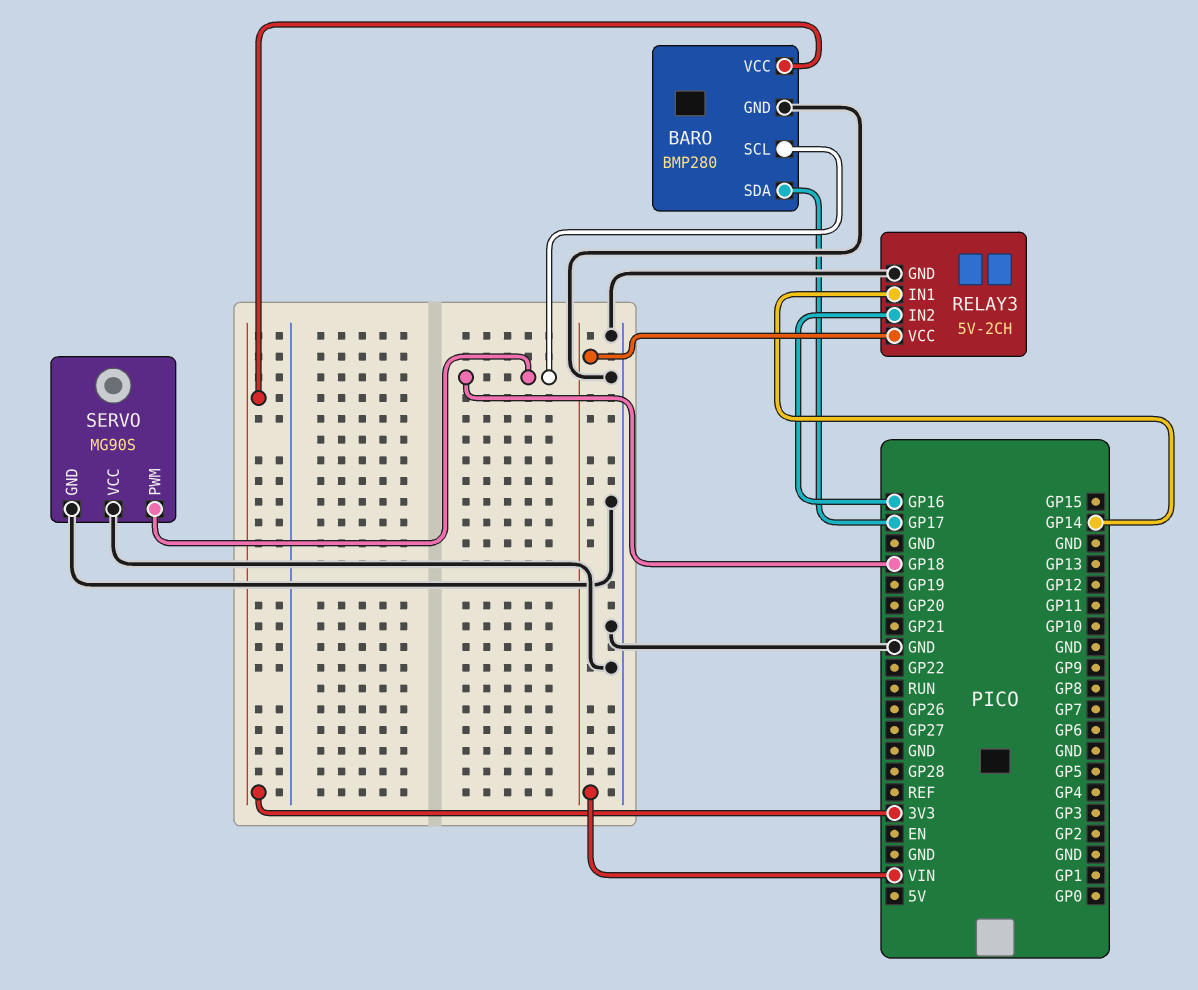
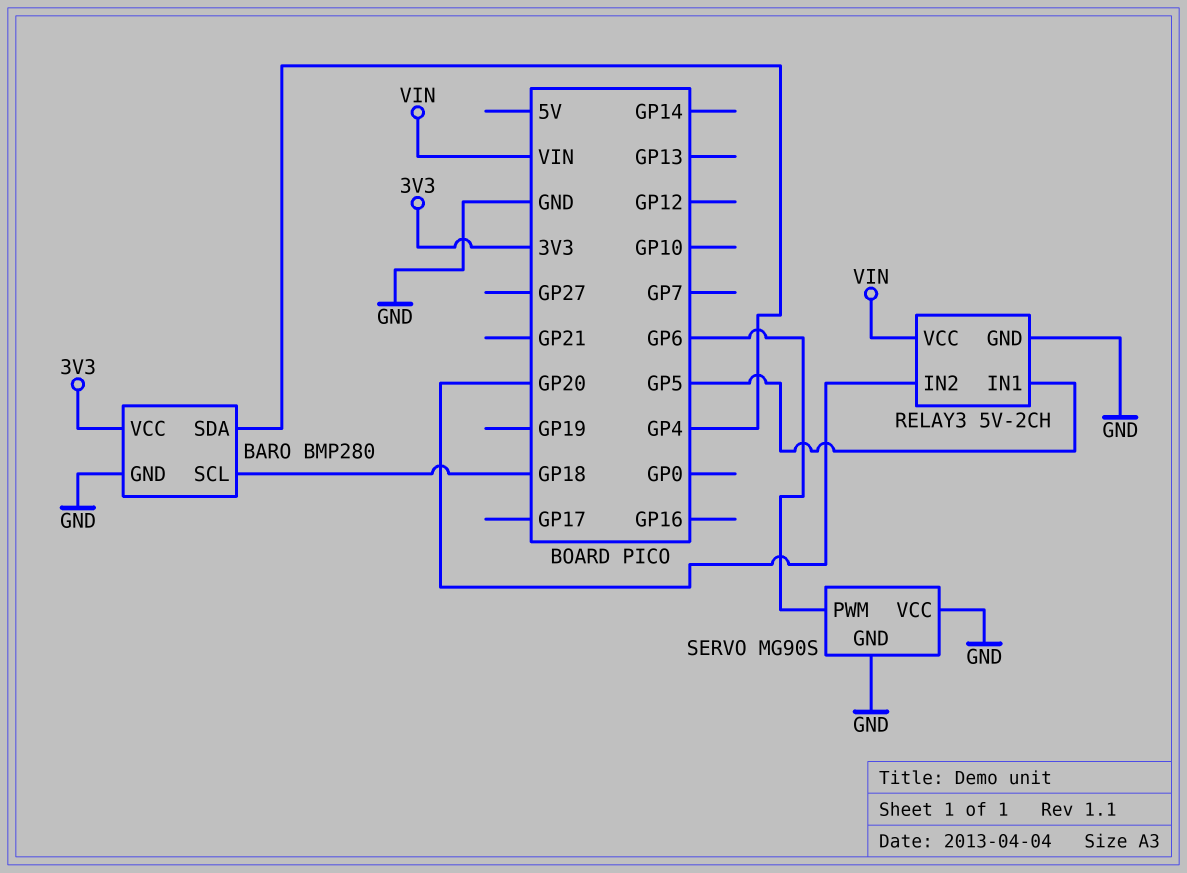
BARO pin SDA: GP17 -> GP4
RELAY3 pin IN1: GP14 -> GP5
RELAY3 pin IN2: GP16 -> GP20
SERVO pin PWM: GP18 -> GP6

